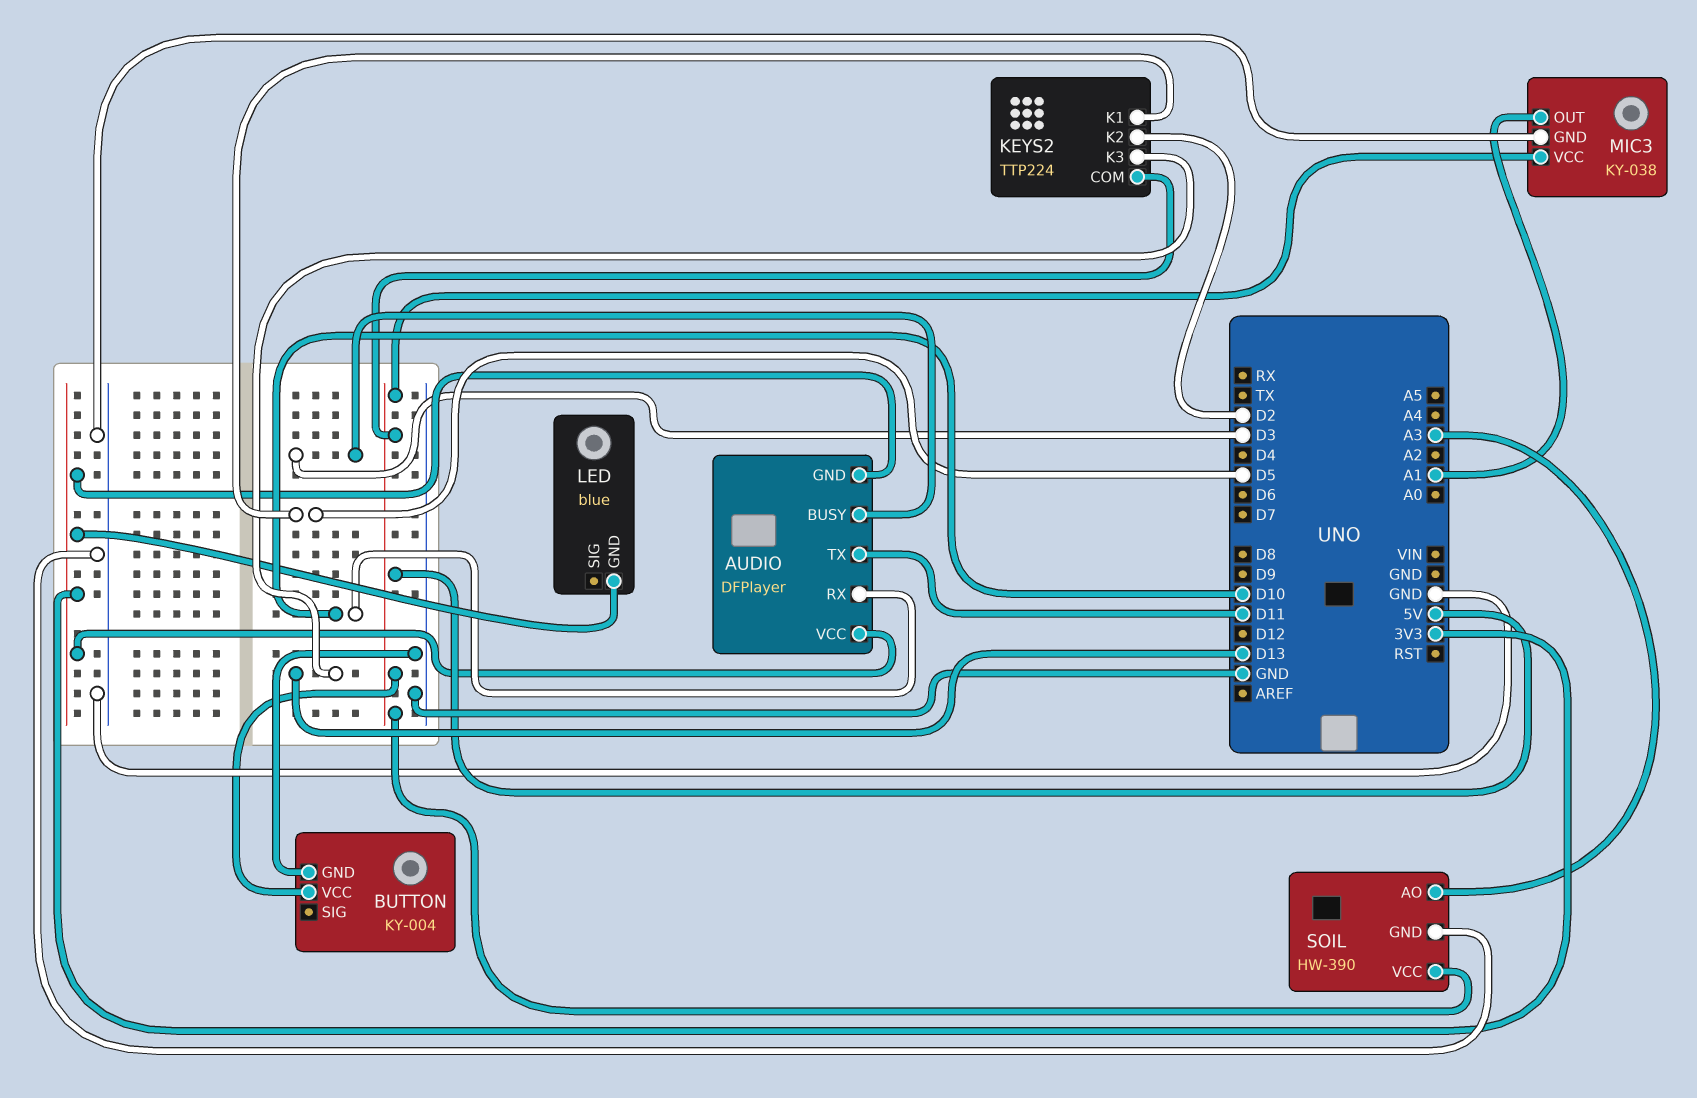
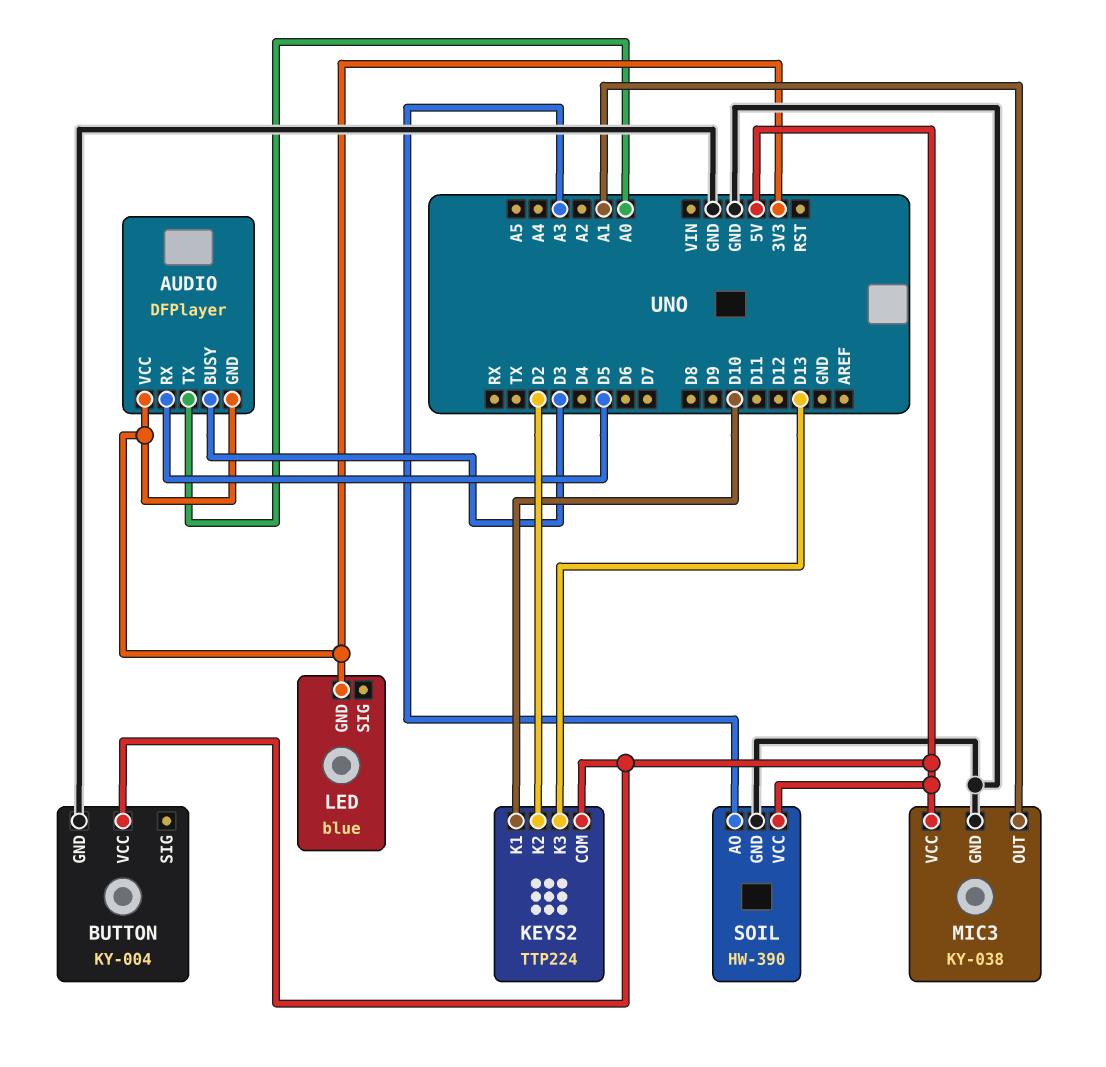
AUDIO pin RX: D10 -> D5
AUDIO pin TX: D11 -> A0
KEYS2 pin K1: D5 -> D10

